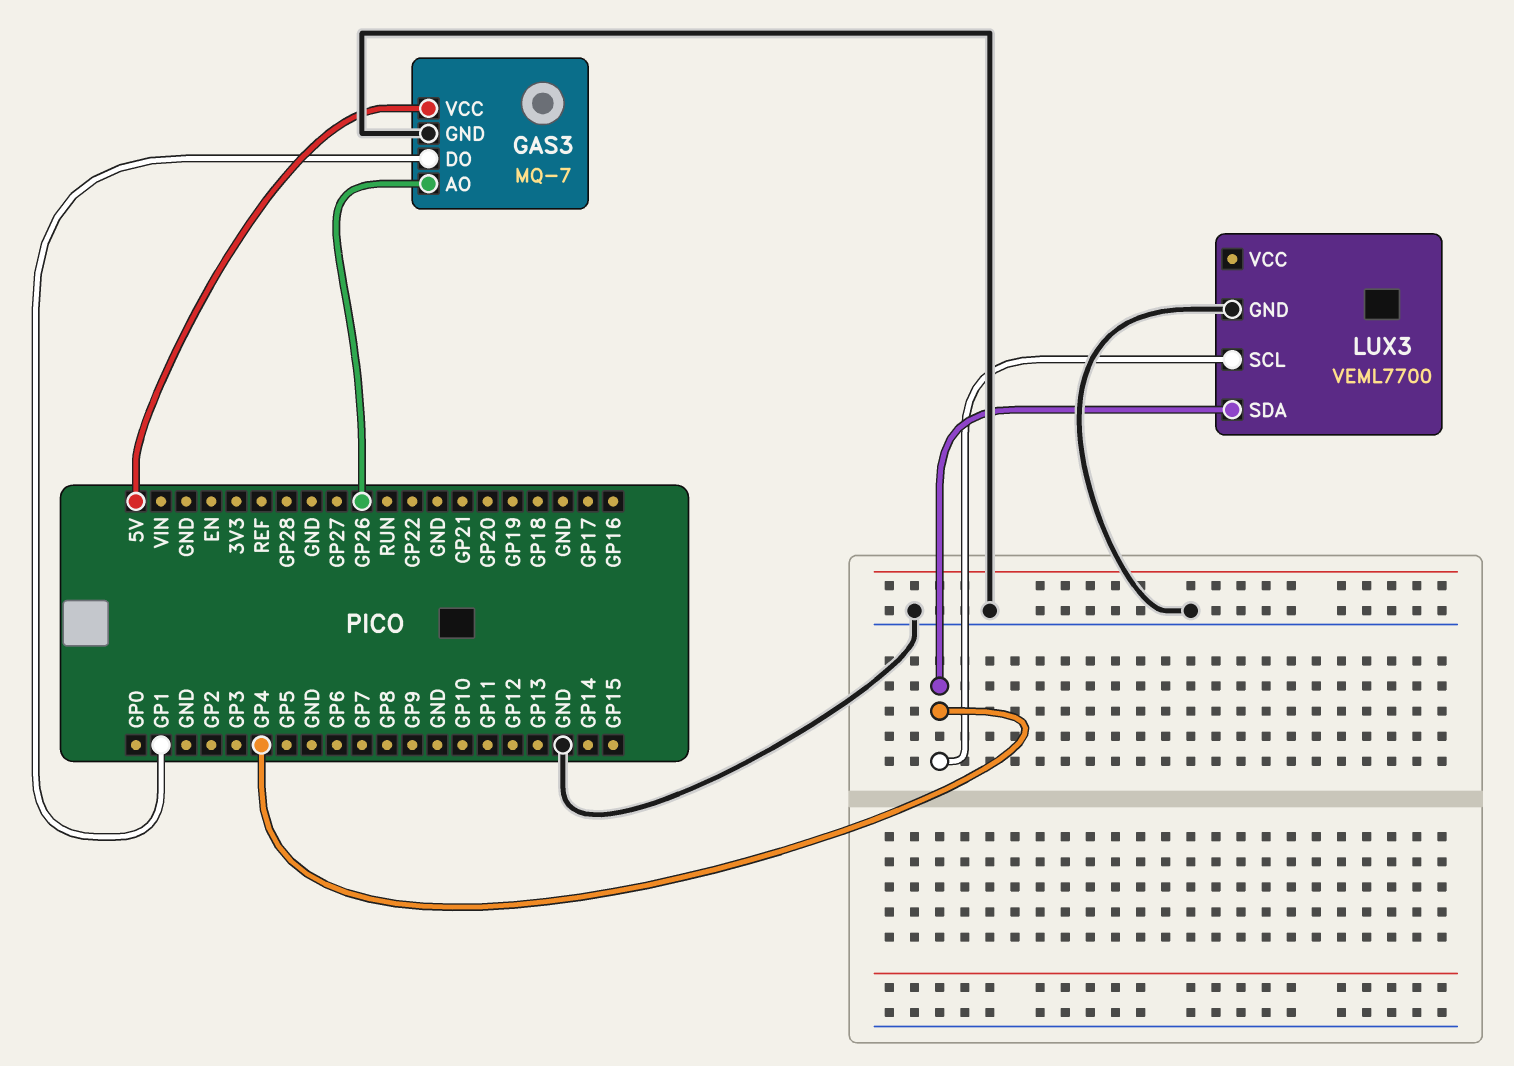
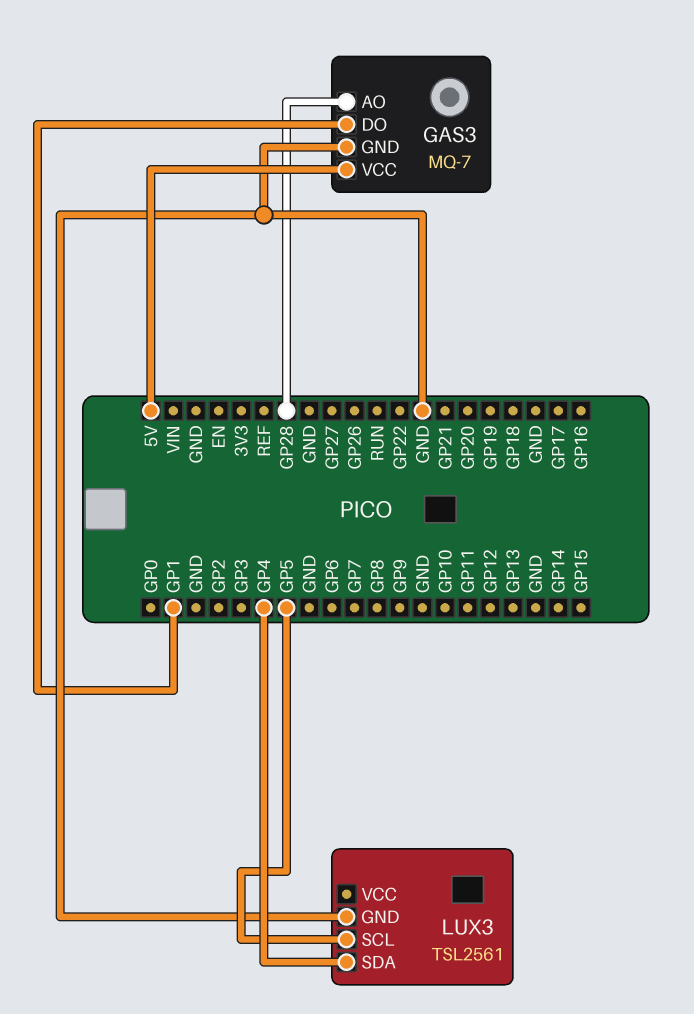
GAS3 pin AO: GP26 -> GP28
LUX3: VEML7700 -> TSL2561
LUX3 pin SCL: GP4 -> GP5

